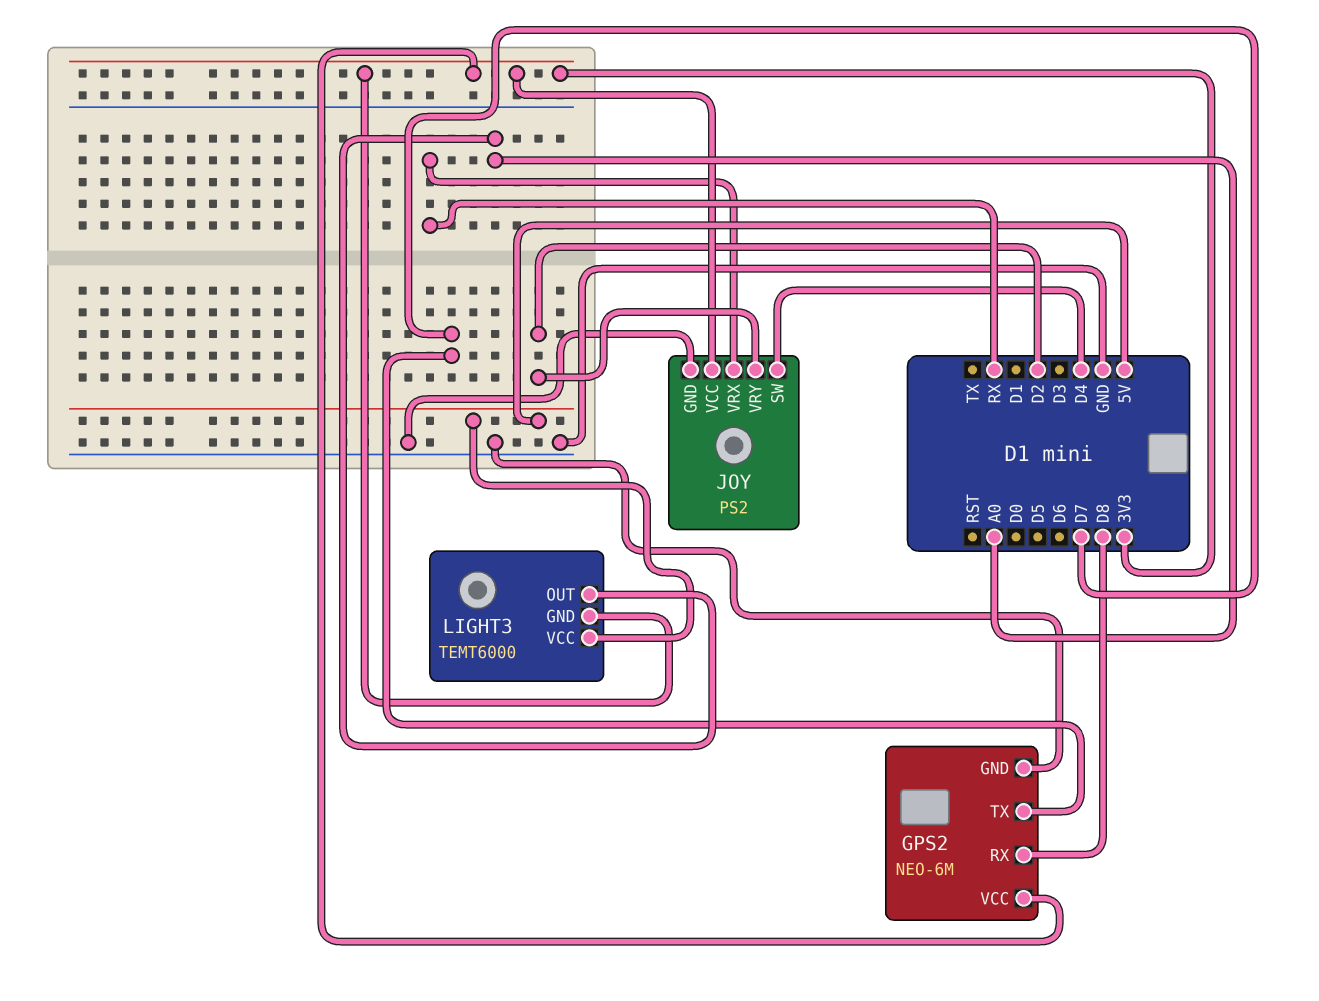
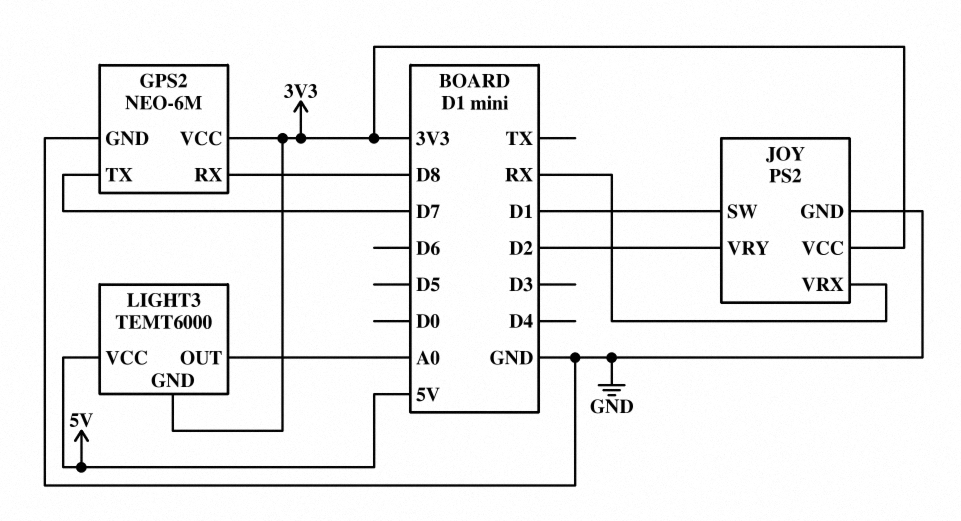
JOY pin SW: D4 -> D1

